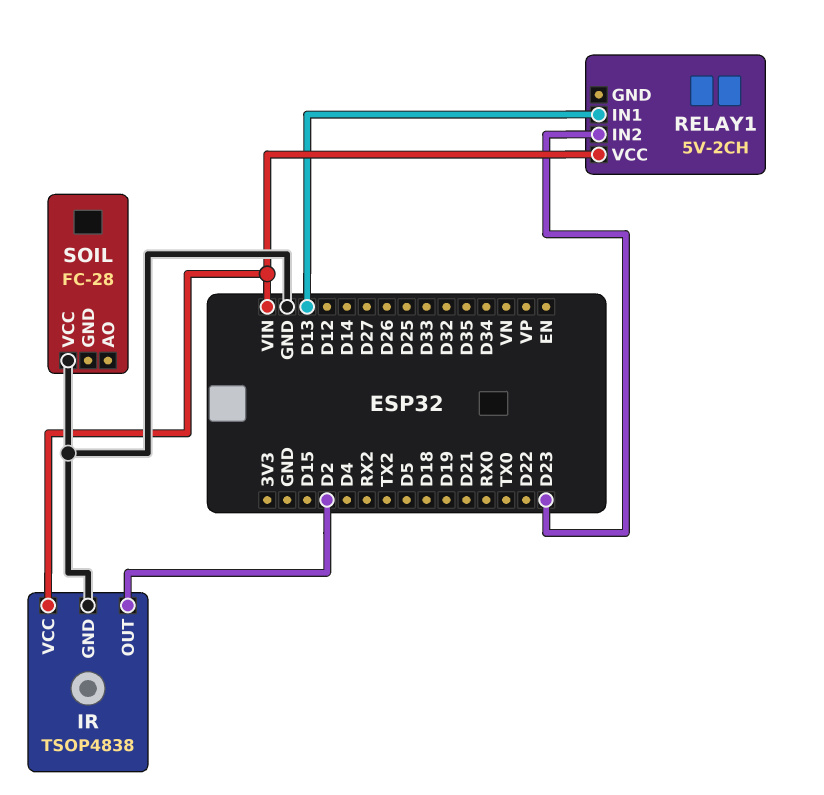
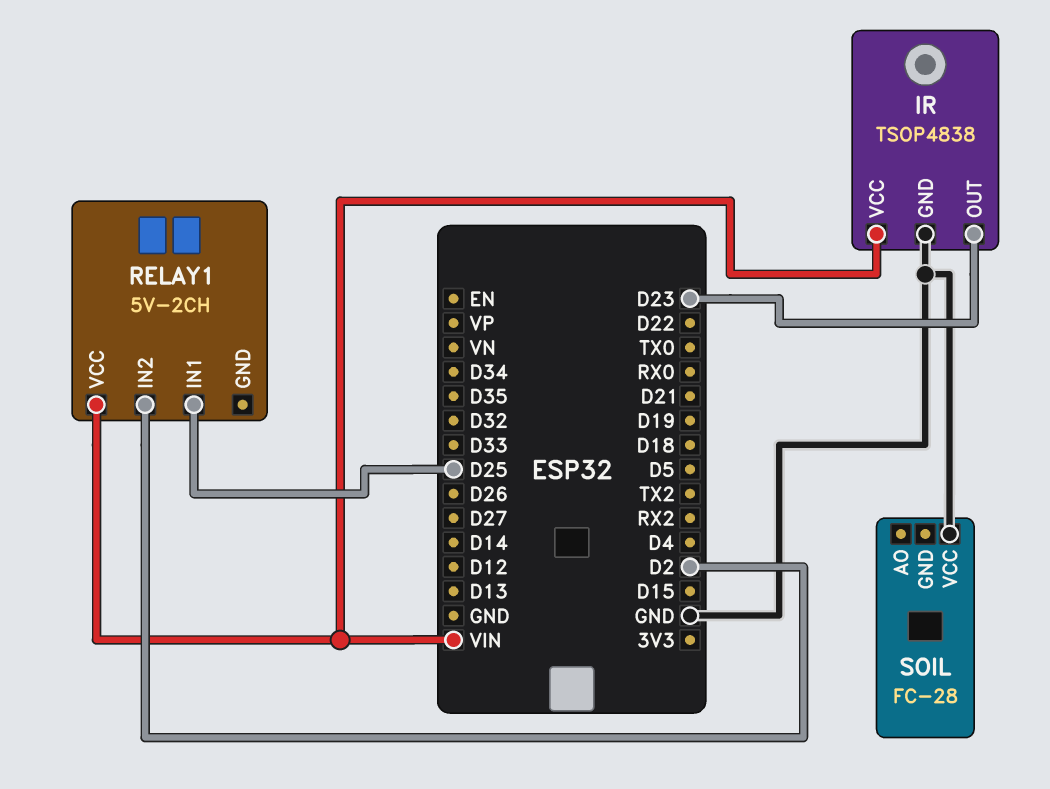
IR pin OUT: D2 -> D23
RELAY1 pin IN1: D13 -> D25
RELAY1 pin IN2: D23 -> D2

